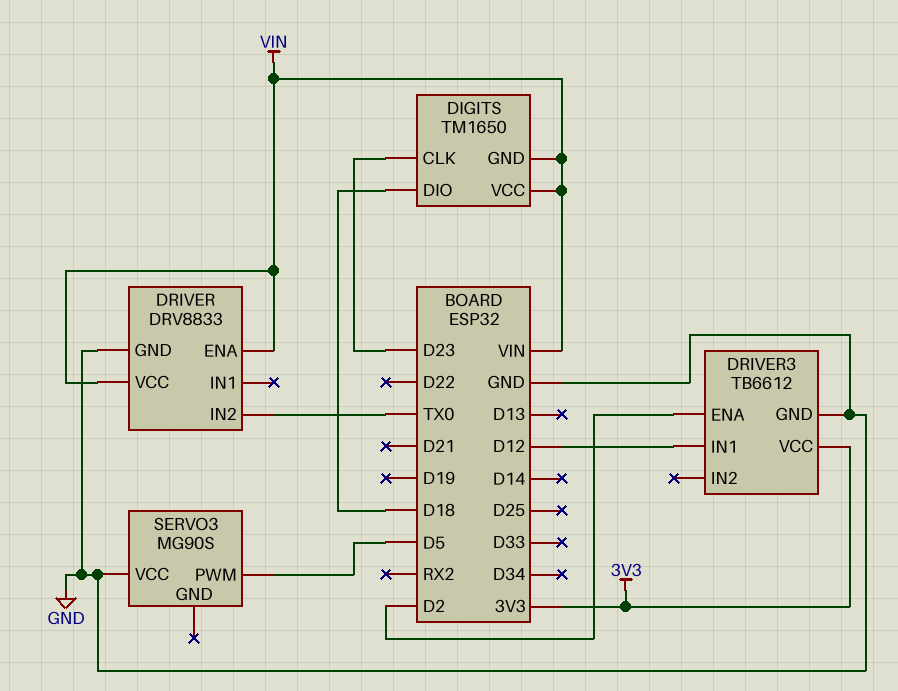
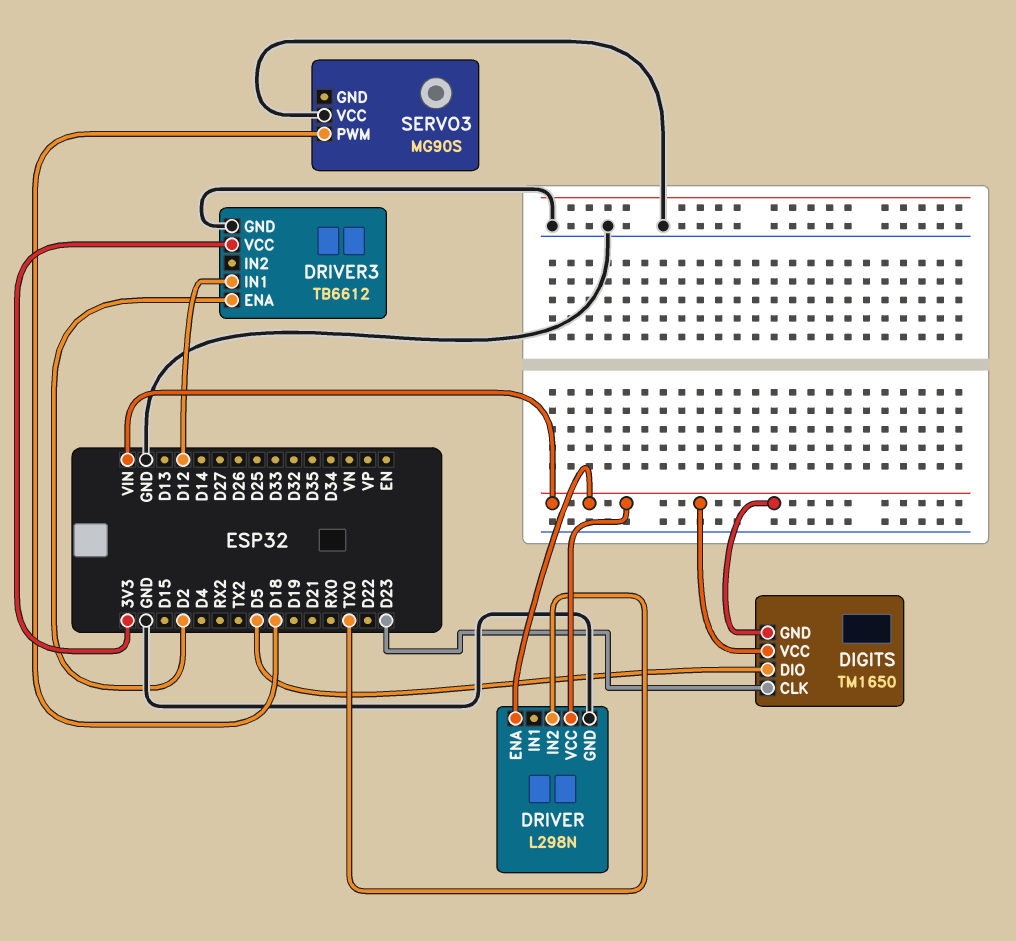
DIGITS pin DIO: D18 -> D5
DRIVER: DRV8833 -> L298N
SERVO3 pin PWM: D5 -> D18

